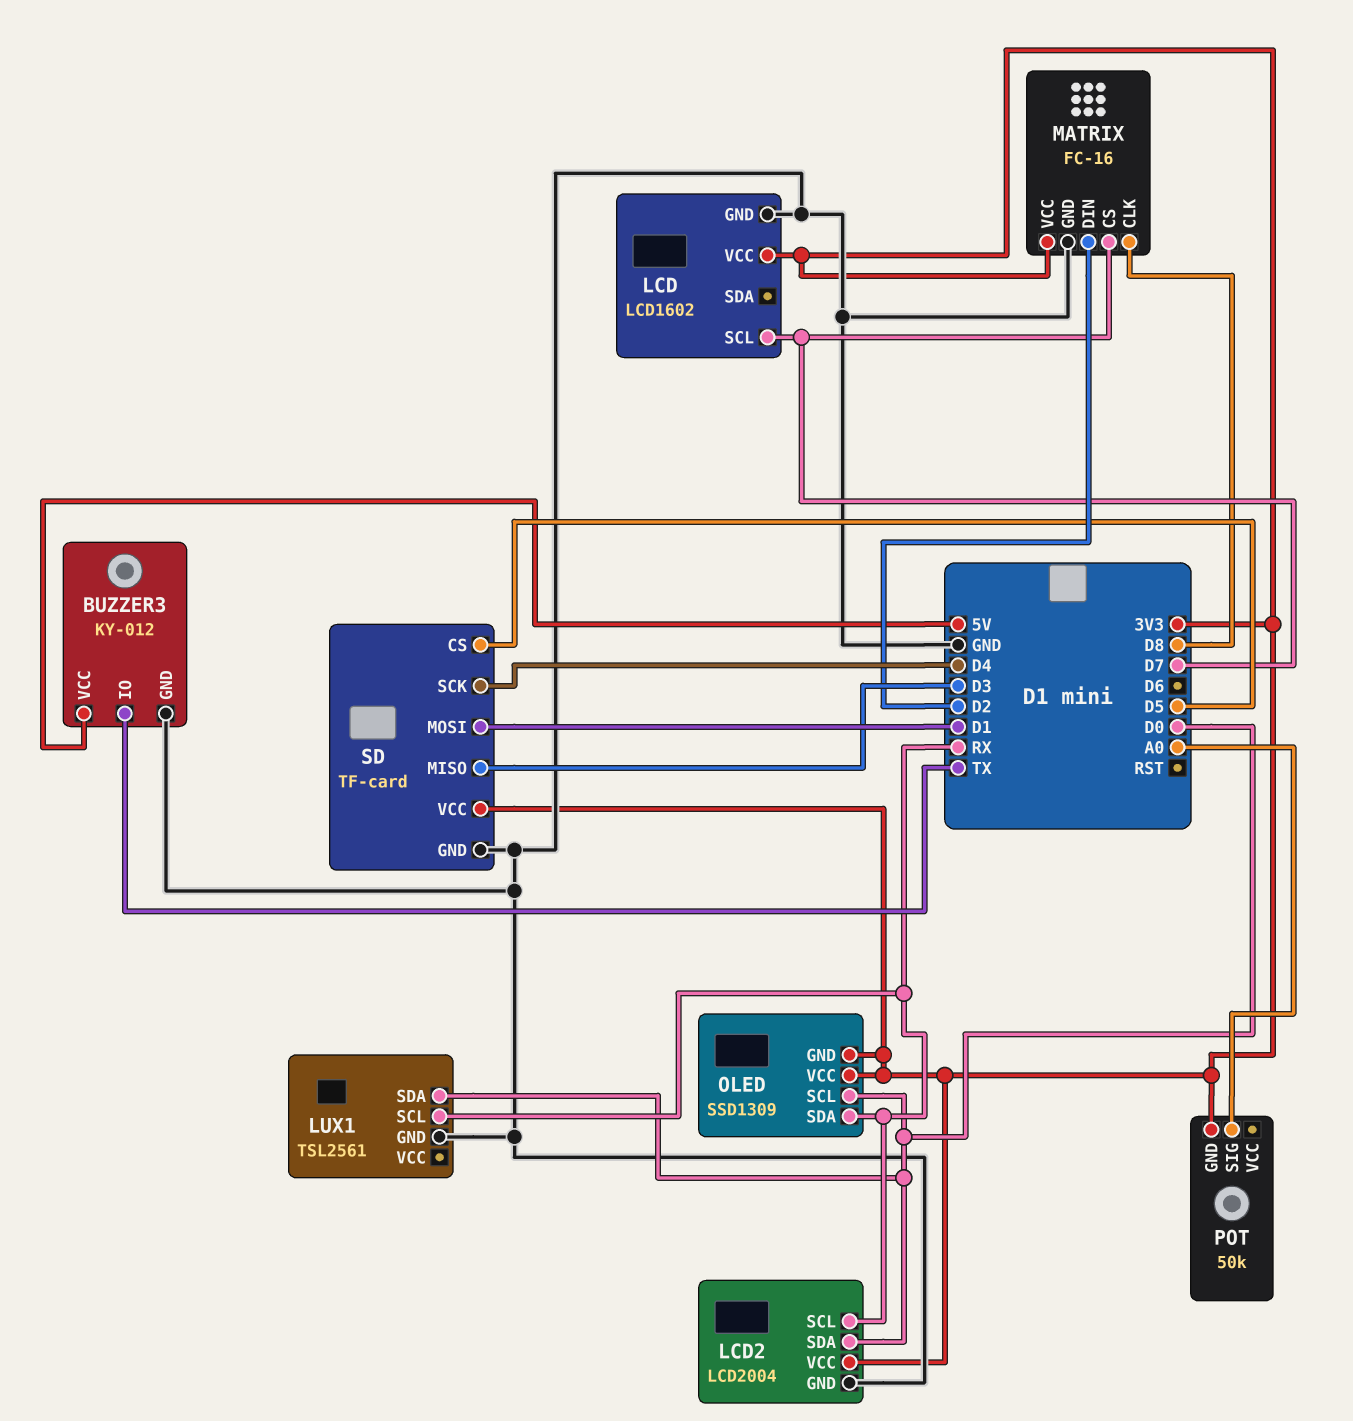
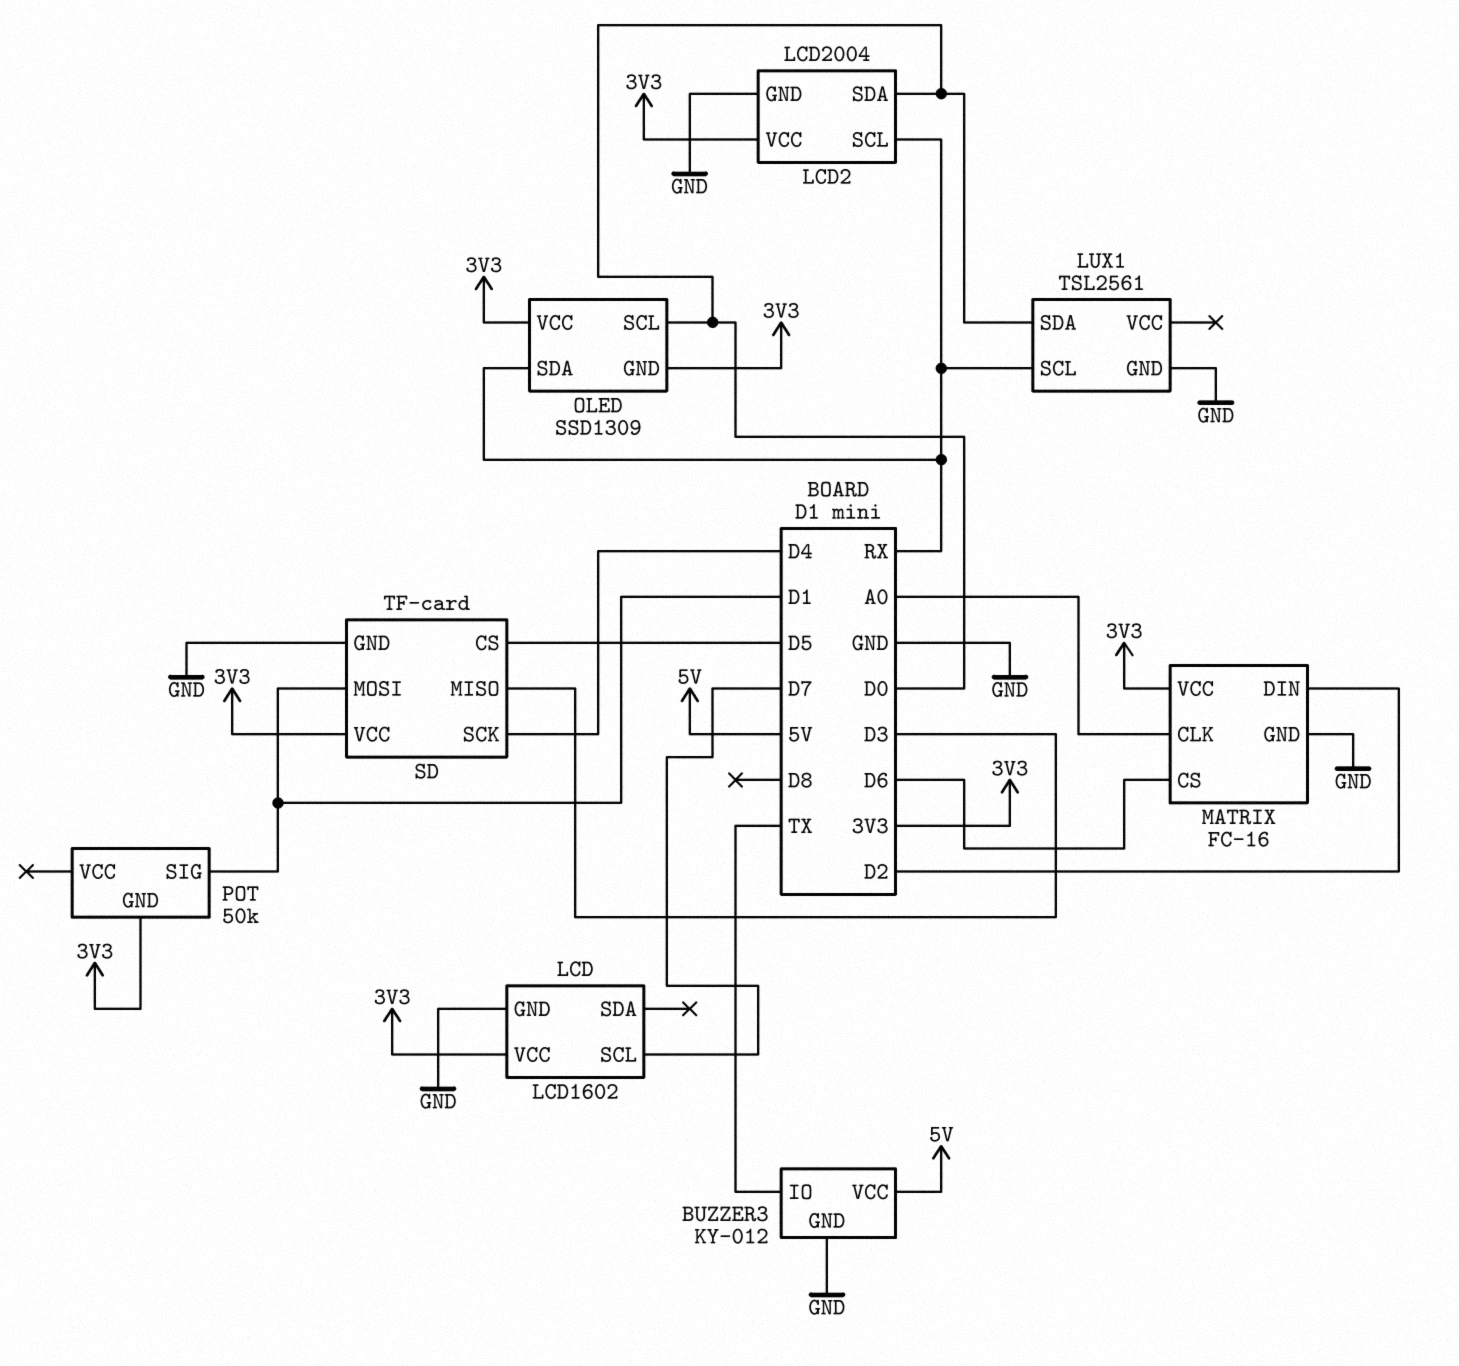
MATRIX pin CLK: D8 -> A0
MATRIX pin CS: D7 -> D6
POT pin SIG: A0 -> D1

